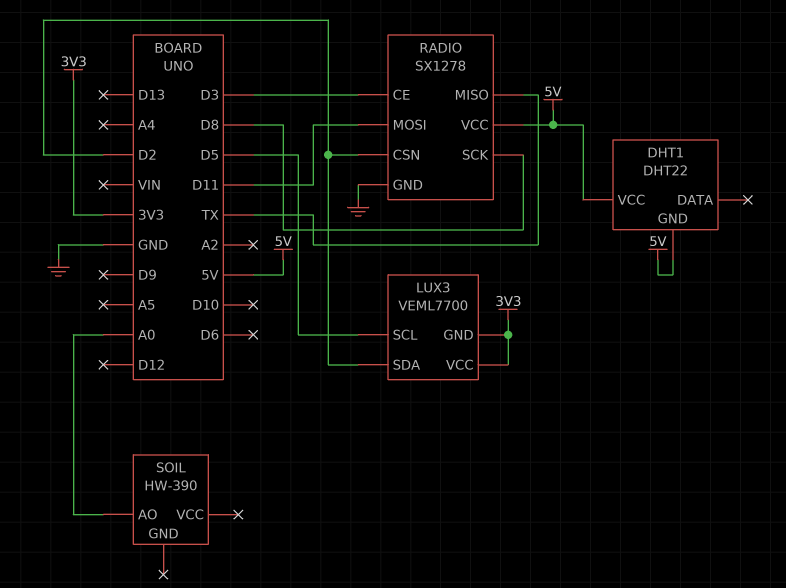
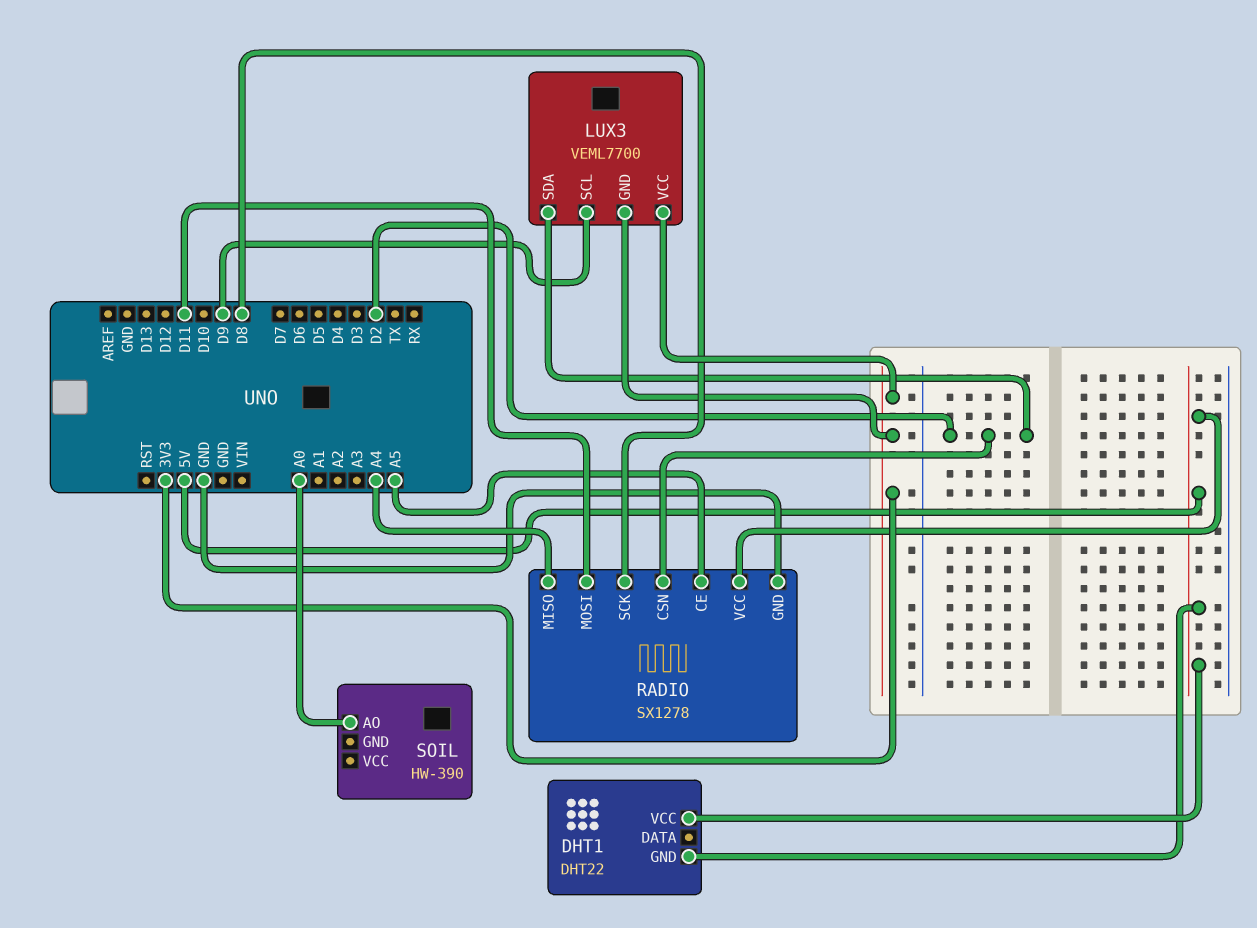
LUX3 pin SCL: D5 -> D9
RADIO pin CE: D3 -> A5
RADIO pin MISO: TX -> A4

